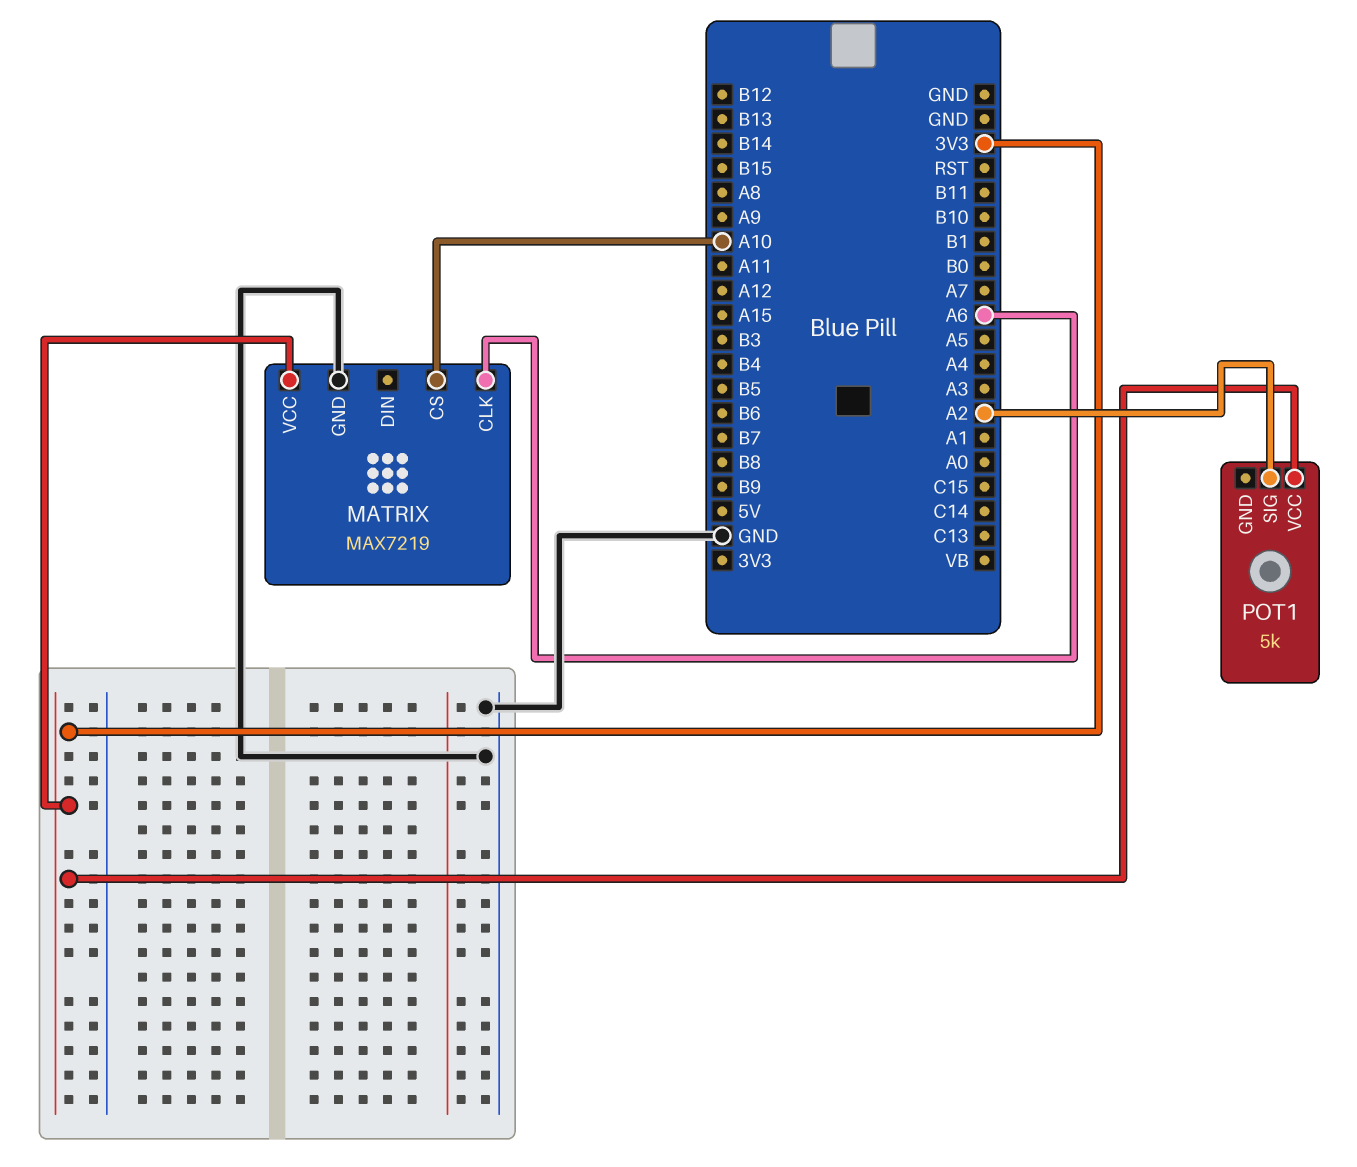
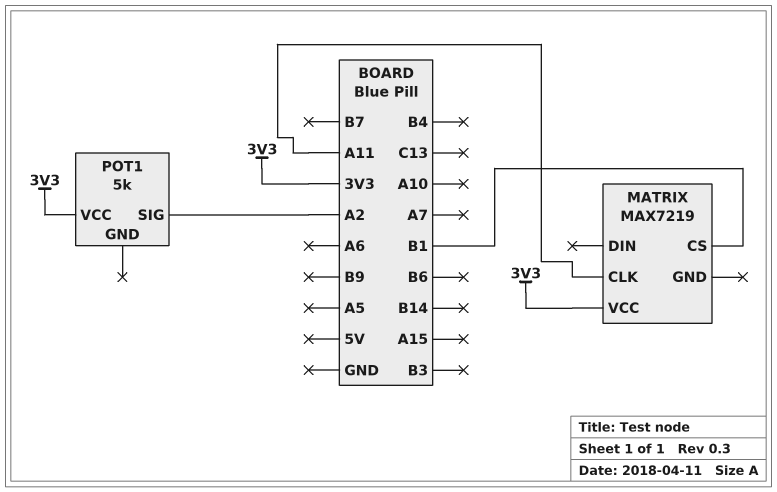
MATRIX pin CLK: A6 -> A11
MATRIX pin CS: A10 -> B1
MATRIX pin GND: GND -> none

